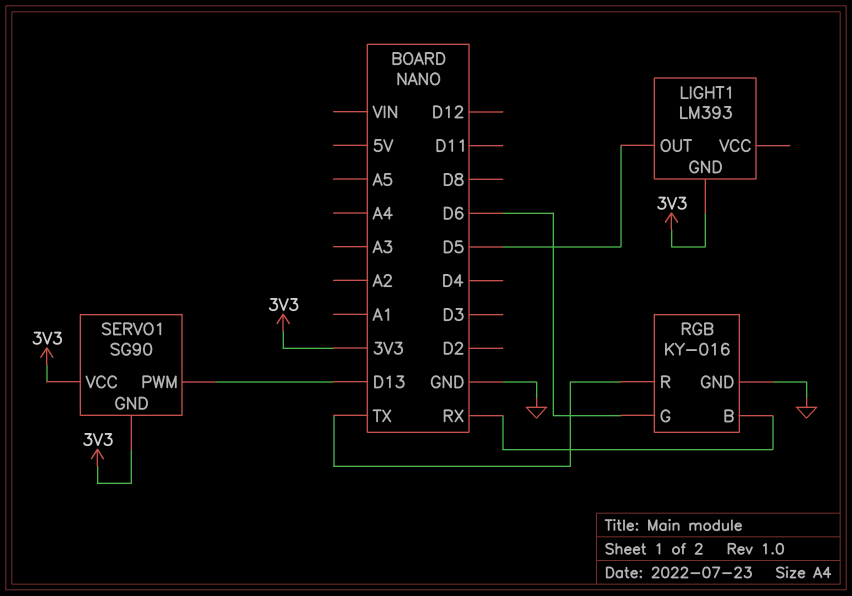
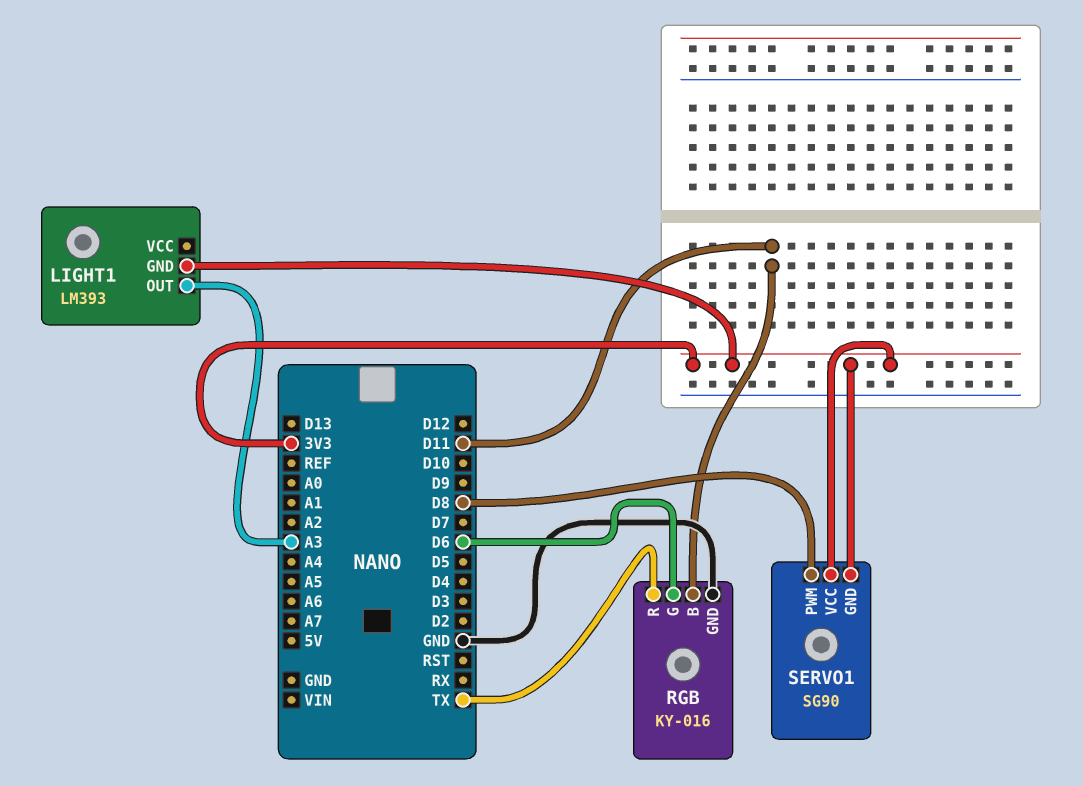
LIGHT1 pin OUT: D5 -> A3
RGB pin B: RX -> D11
SERVO1 pin PWM: D13 -> D8

